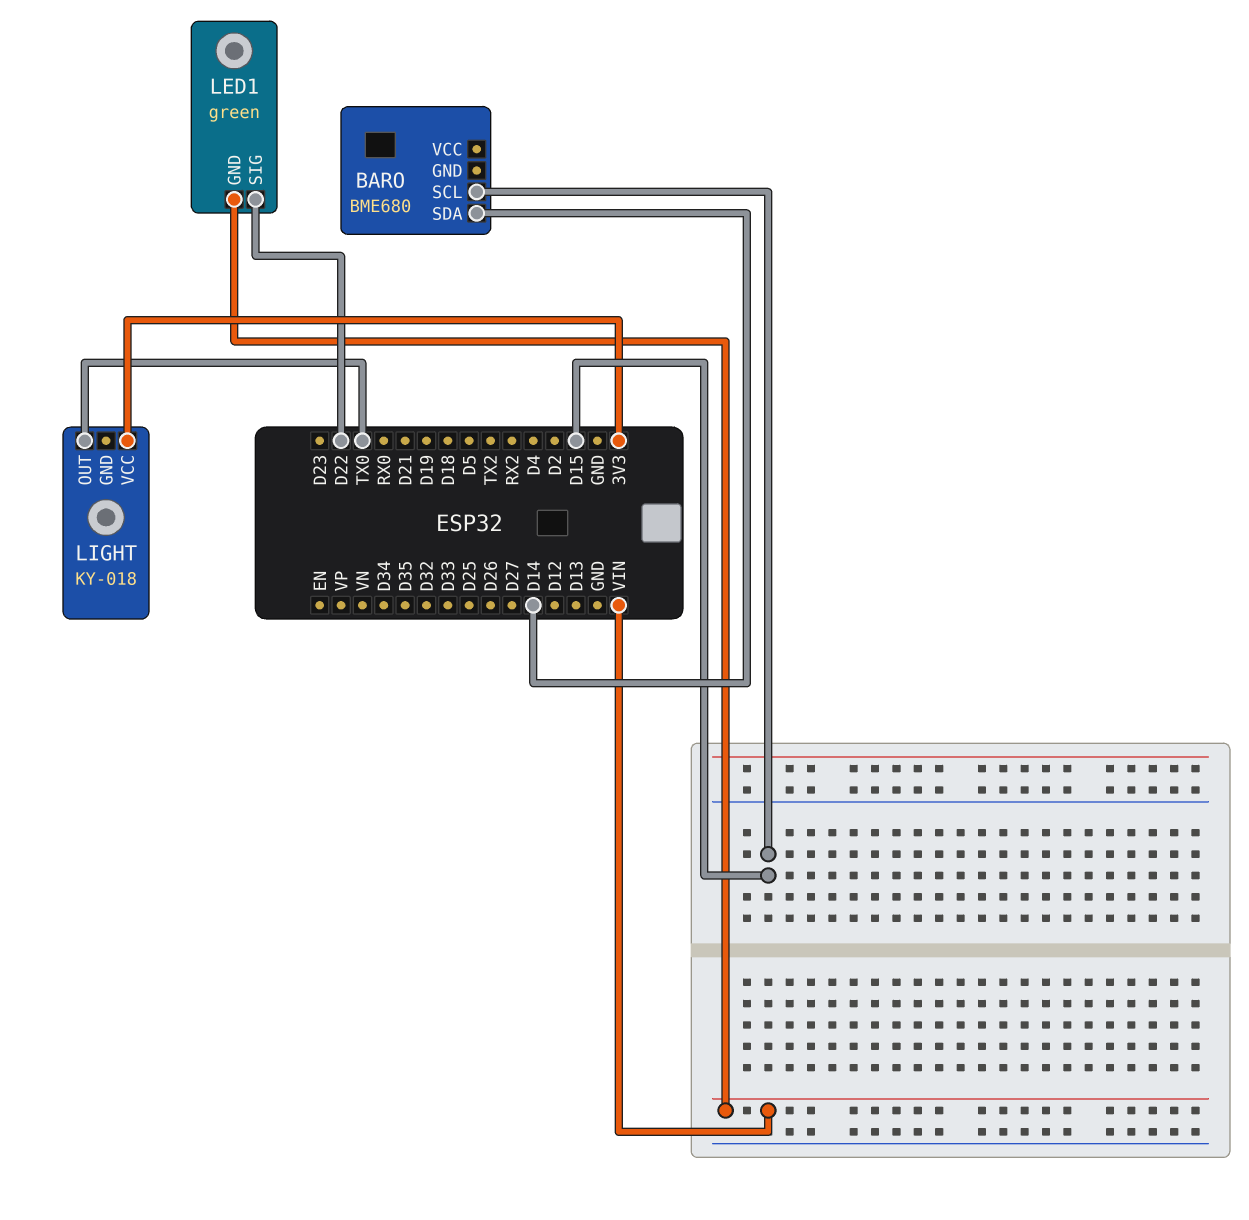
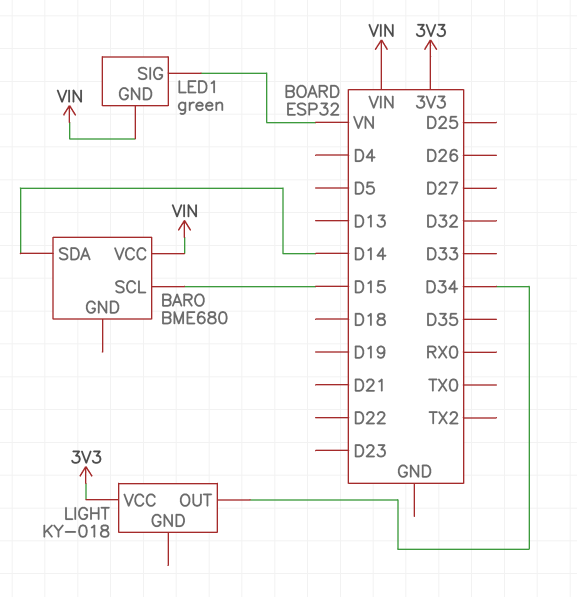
BARO pin VCC: none -> VIN
LED1 pin SIG: D22 -> VN
LIGHT pin OUT: TX0 -> D34

